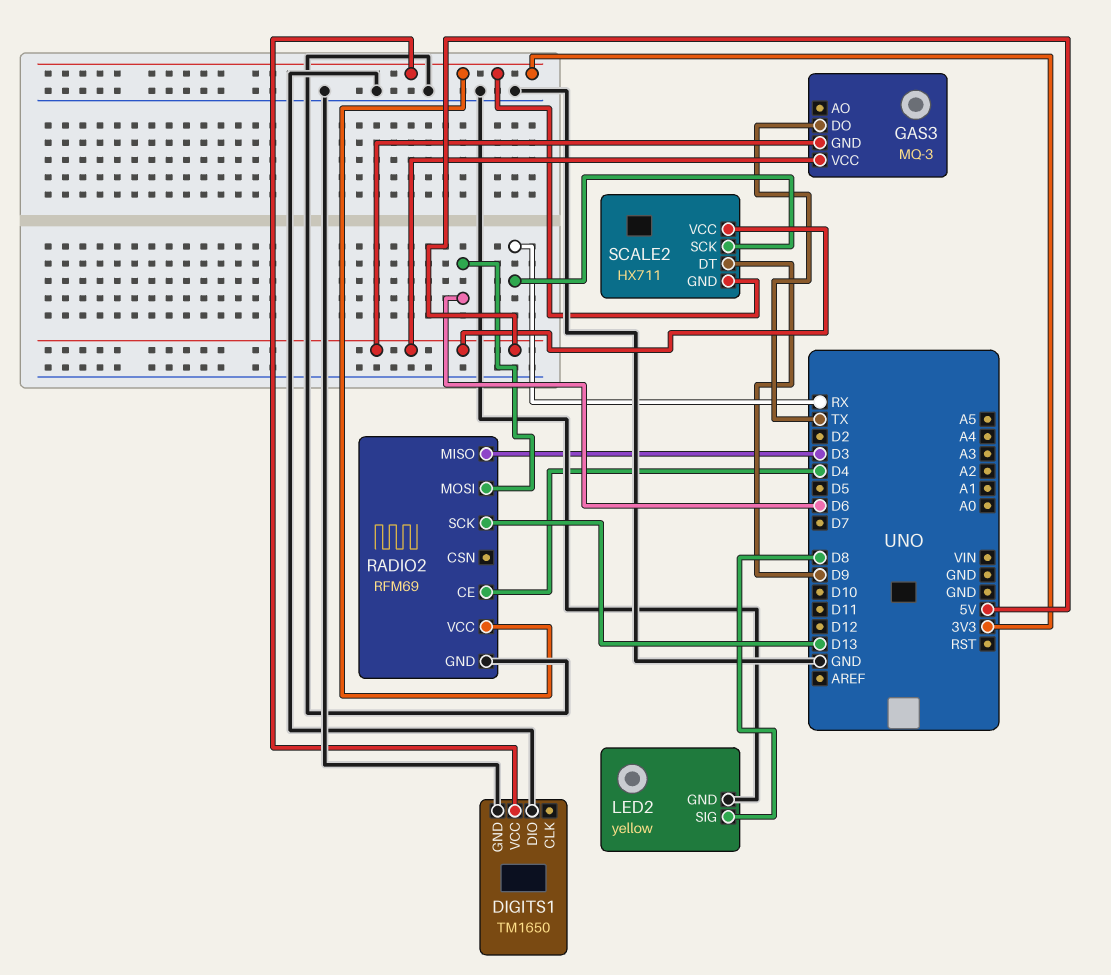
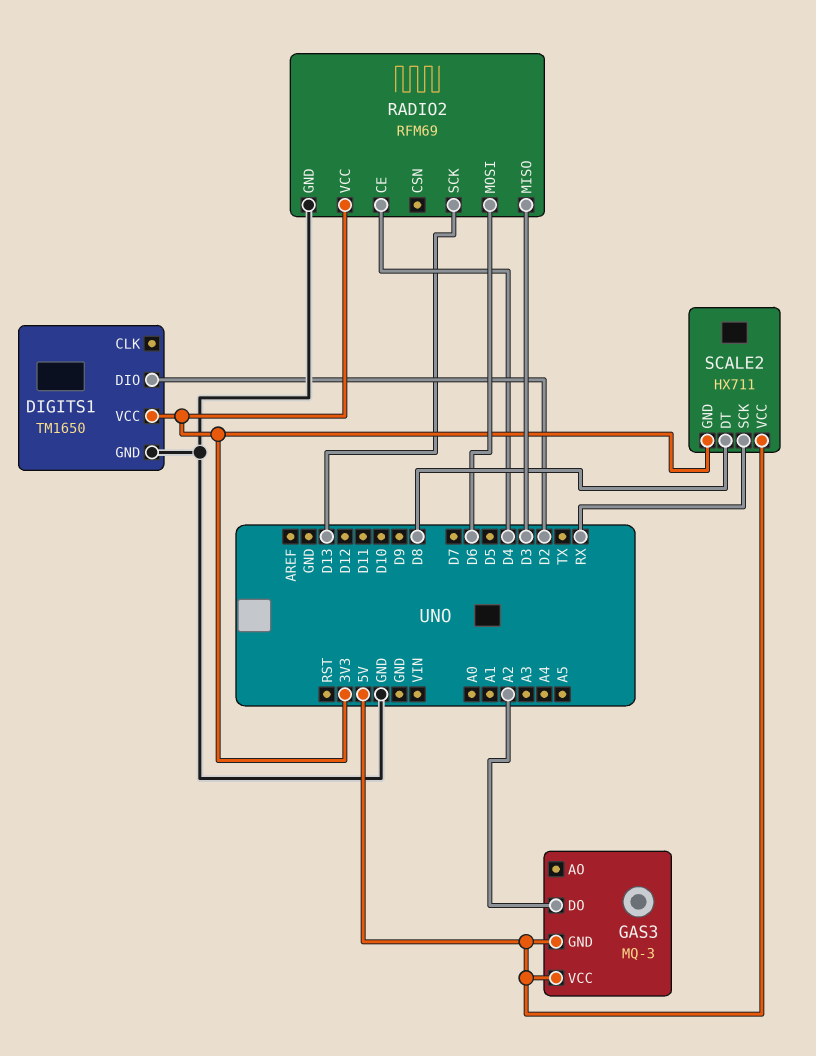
DIGITS1 pin DIO: GND -> D2
GAS3 pin DO: TX -> A2
LED2: yellow -> none
LED2 pin GND: GND -> none
LED2 pin SIG: D8 -> none
SCALE2 pin DT: D9 -> D8

